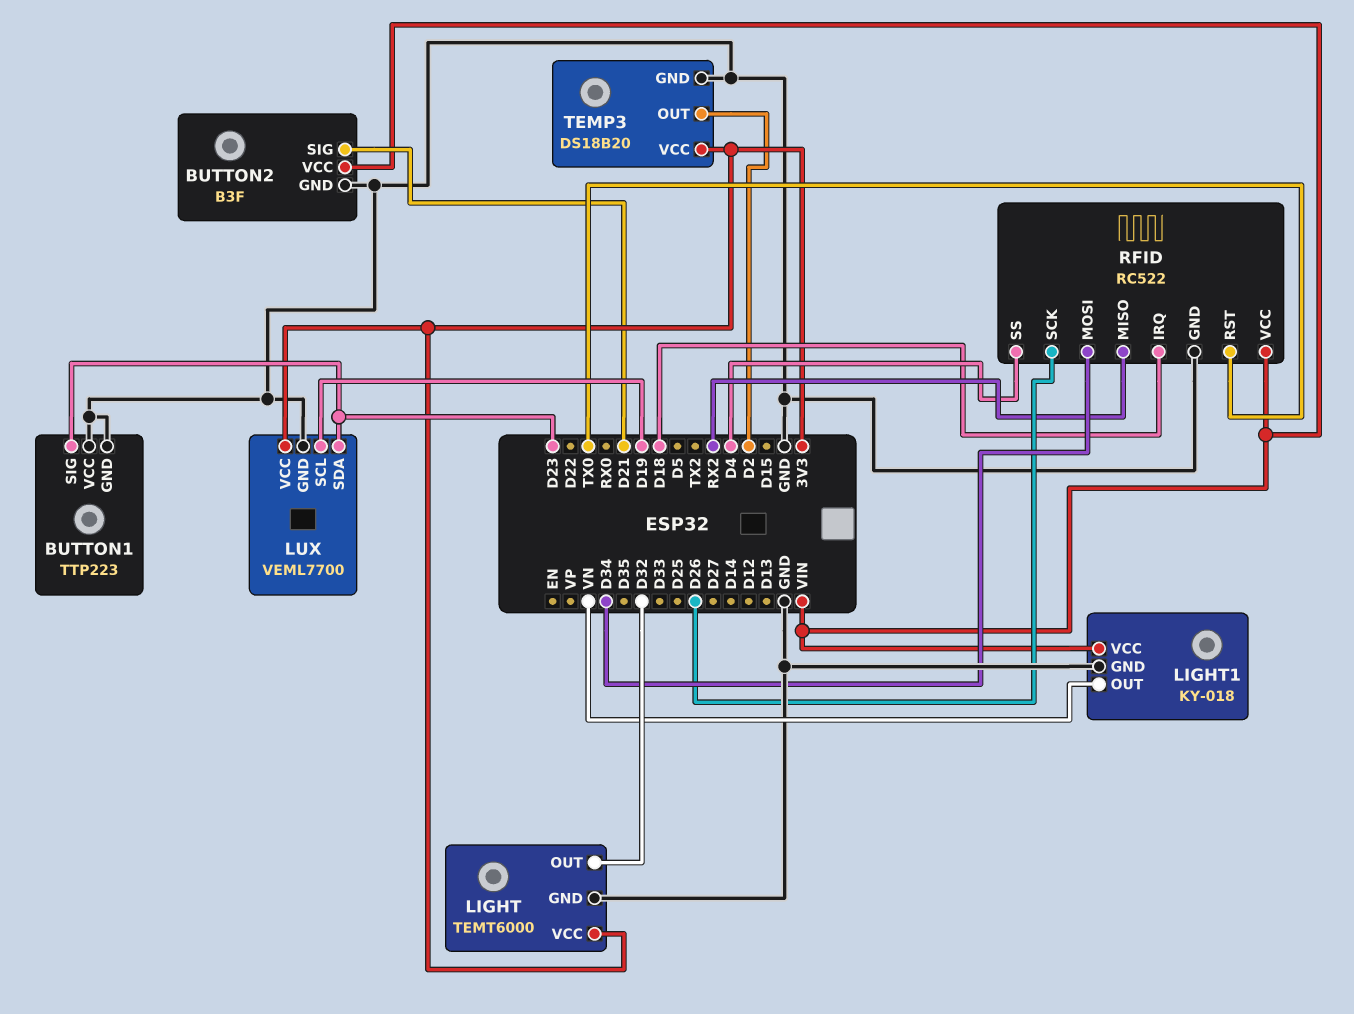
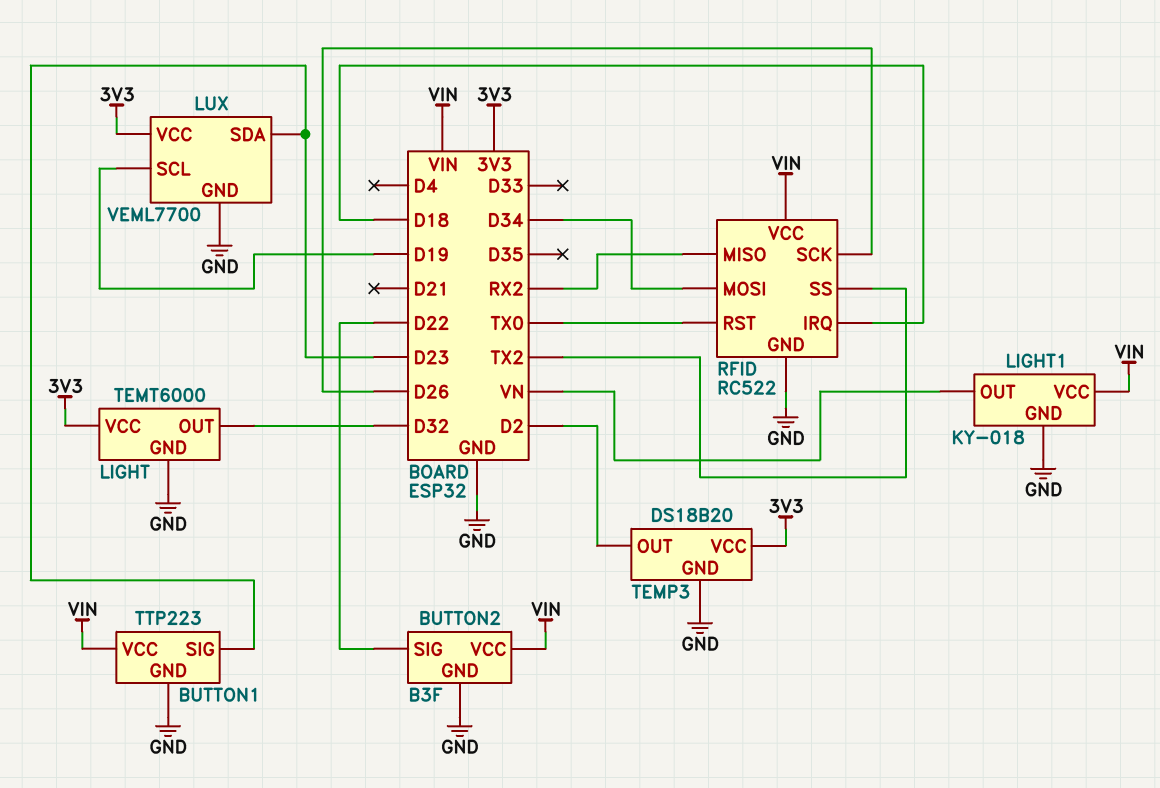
BUTTON1 pin VCC: GND -> VIN
BUTTON2 pin SIG: D21 -> D22
RFID pin SS: D4 -> TX2

